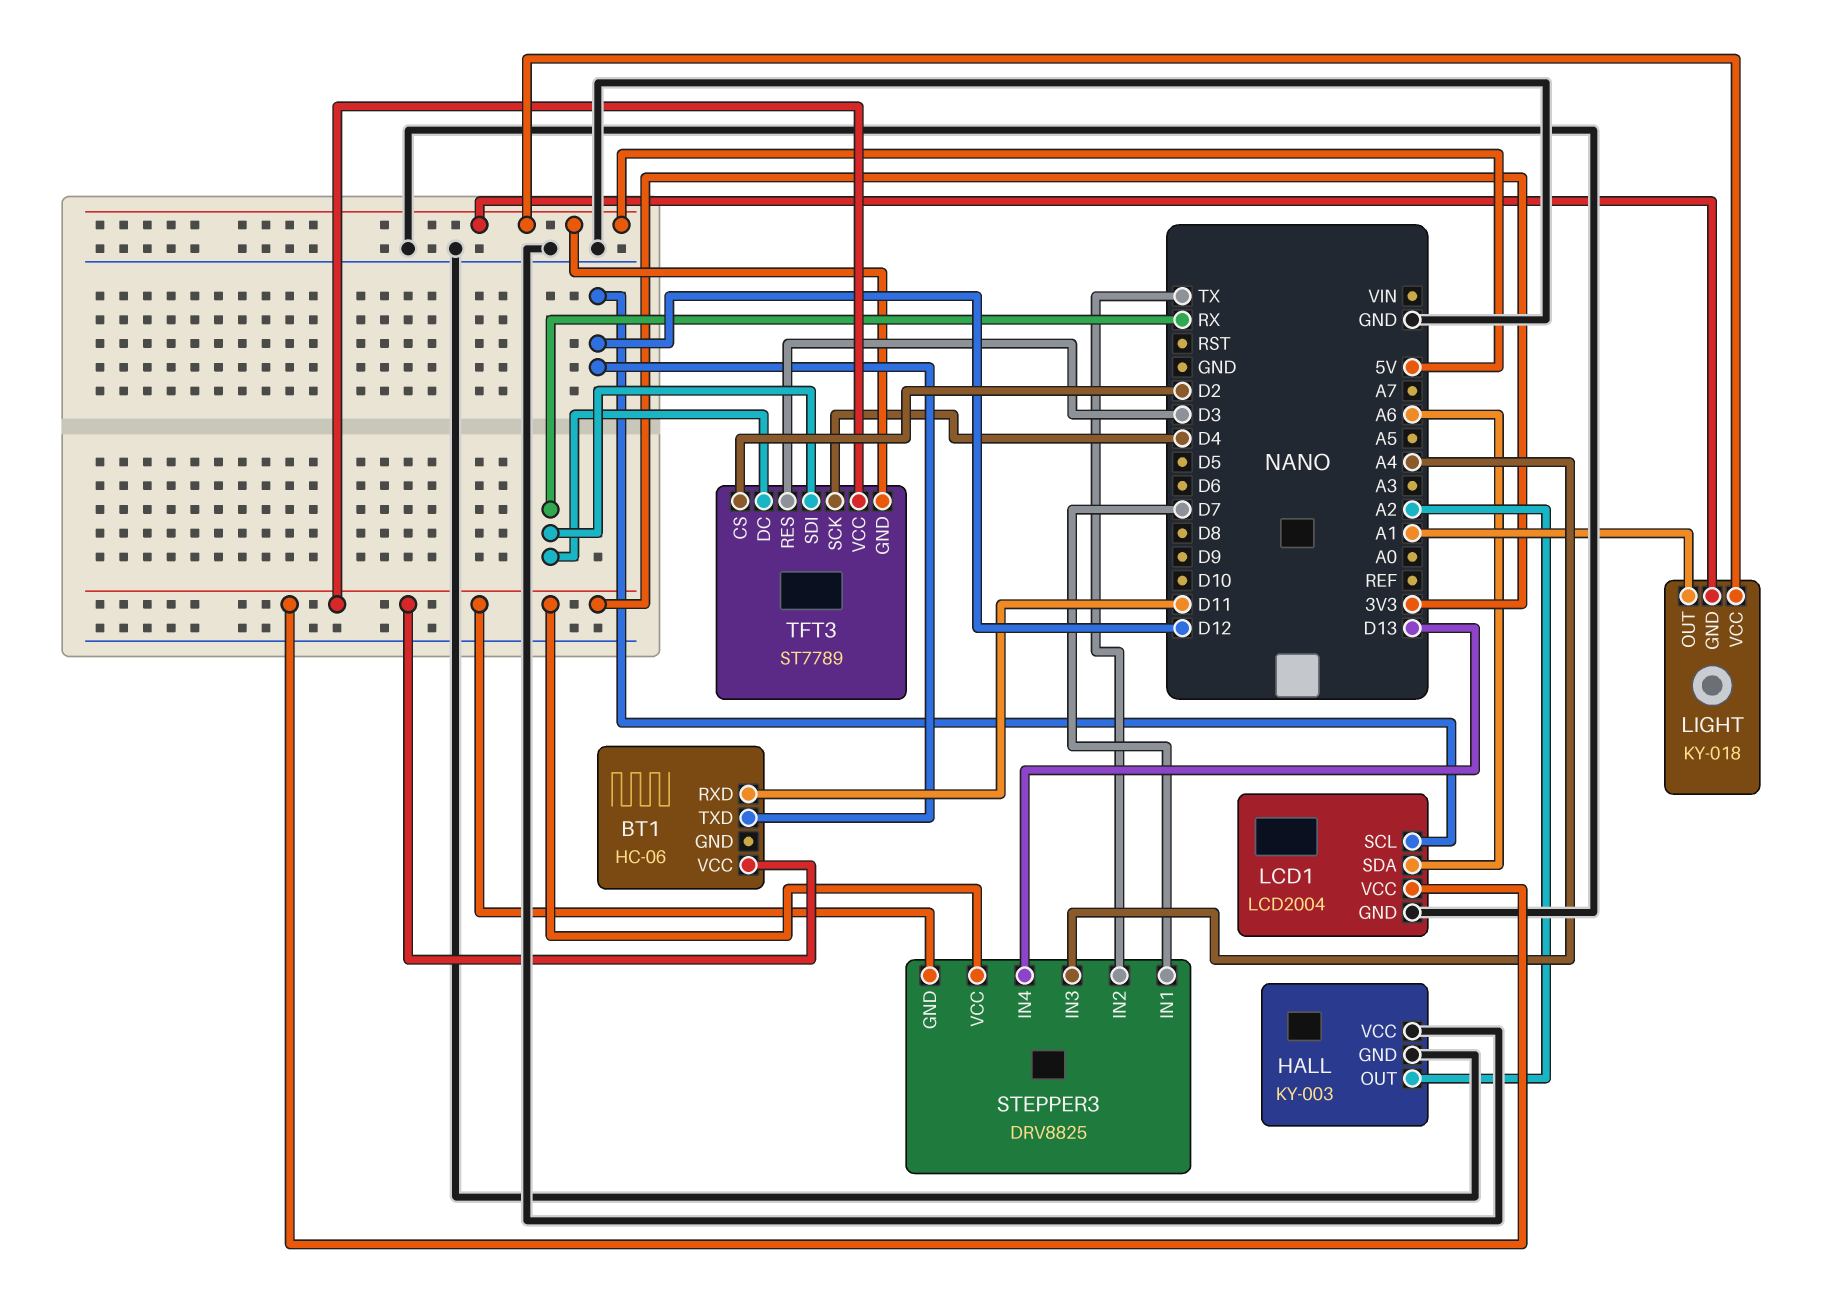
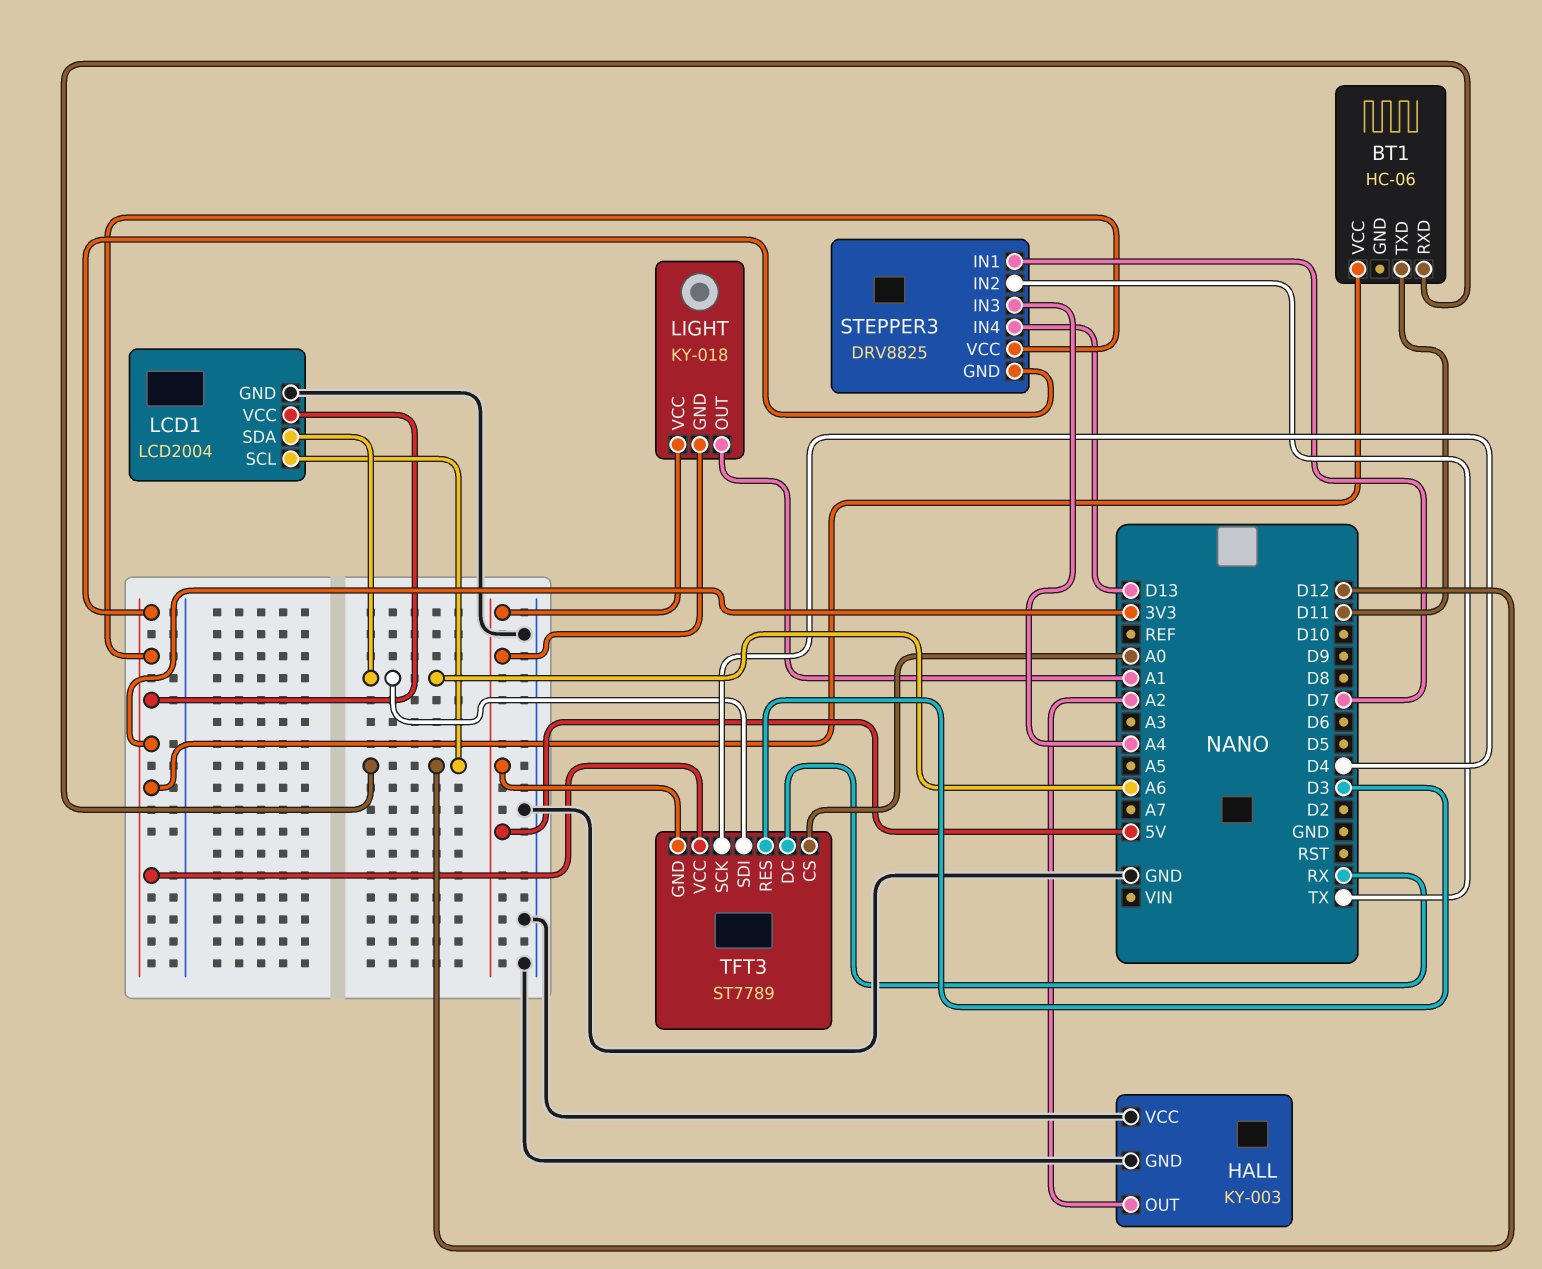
BT1 pin RXD: D11 -> D12
BT1 pin TXD: D12 -> D11
TFT3 pin CS: D2 -> A0
TFT3 pin SDI: RX -> A6

